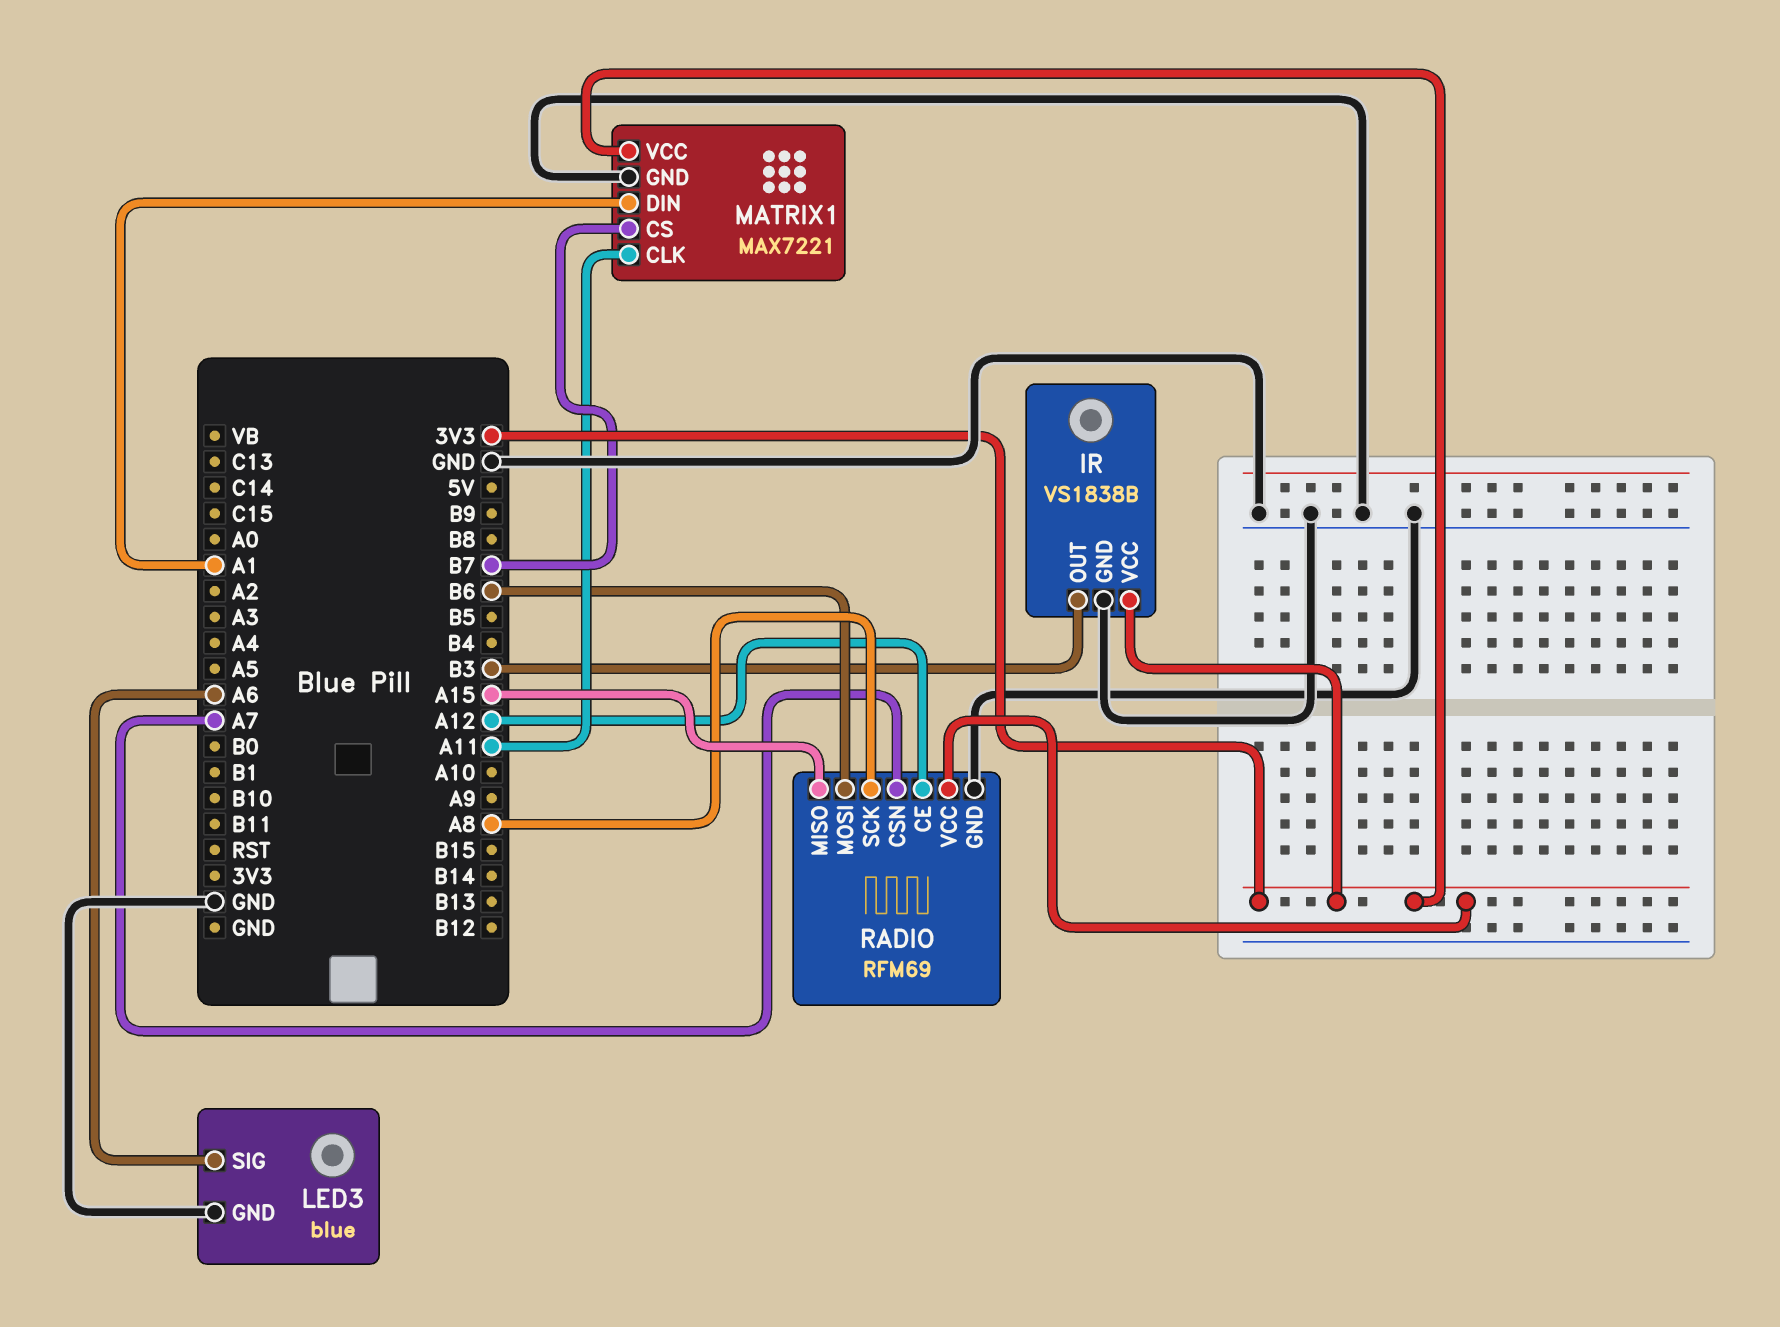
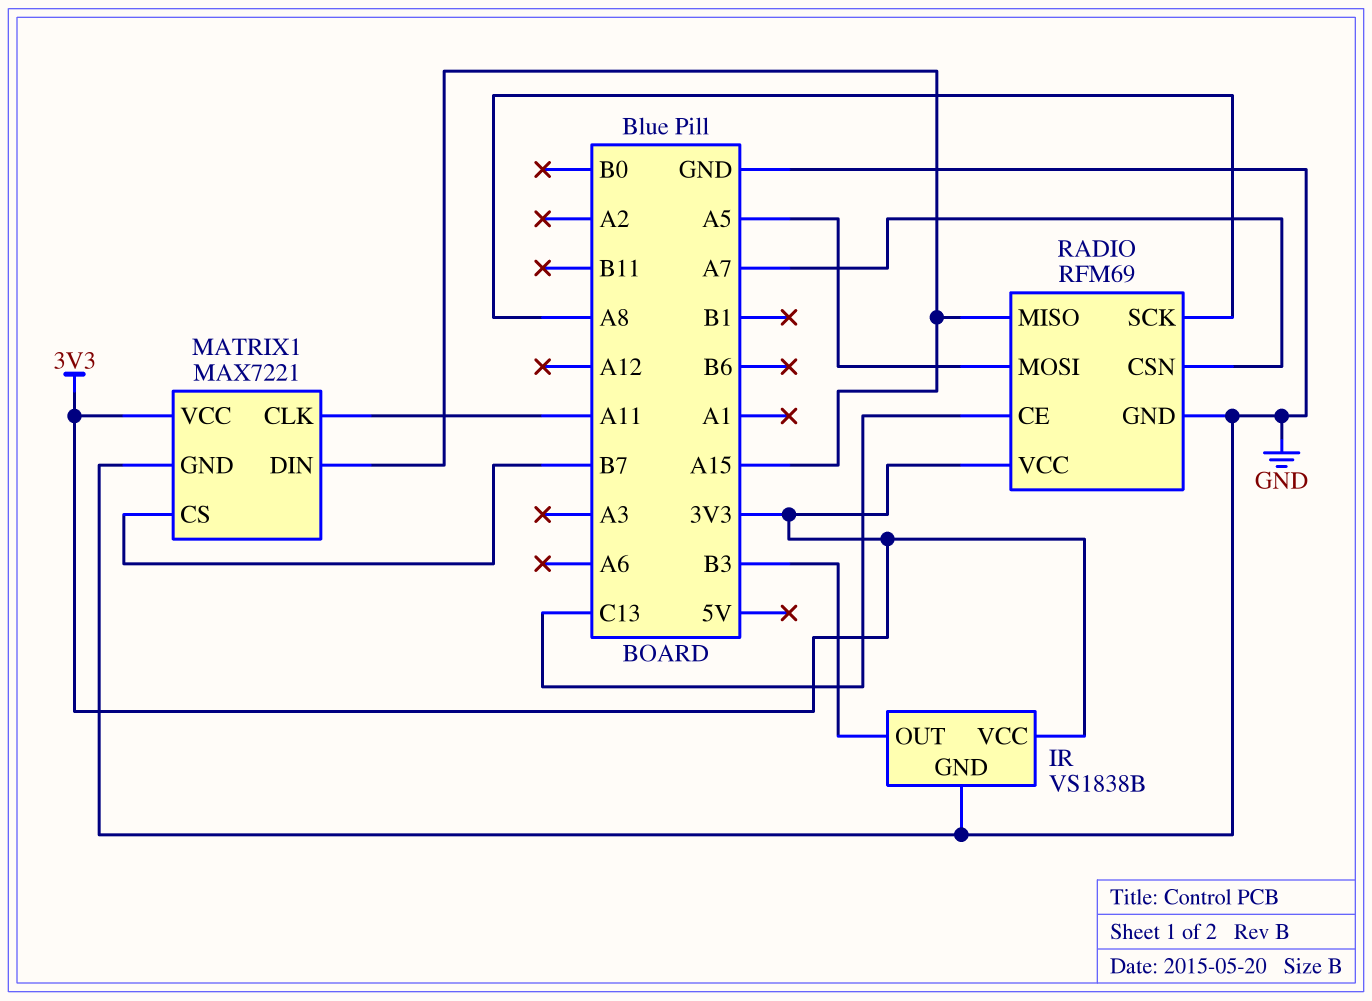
LED3: blue -> none
LED3 pin GND: GND -> none
LED3 pin SIG: A6 -> none
MATRIX1 pin DIN: A1 -> A15
RADIO pin CE: A12 -> C13
RADIO pin MOSI: B6 -> A5

